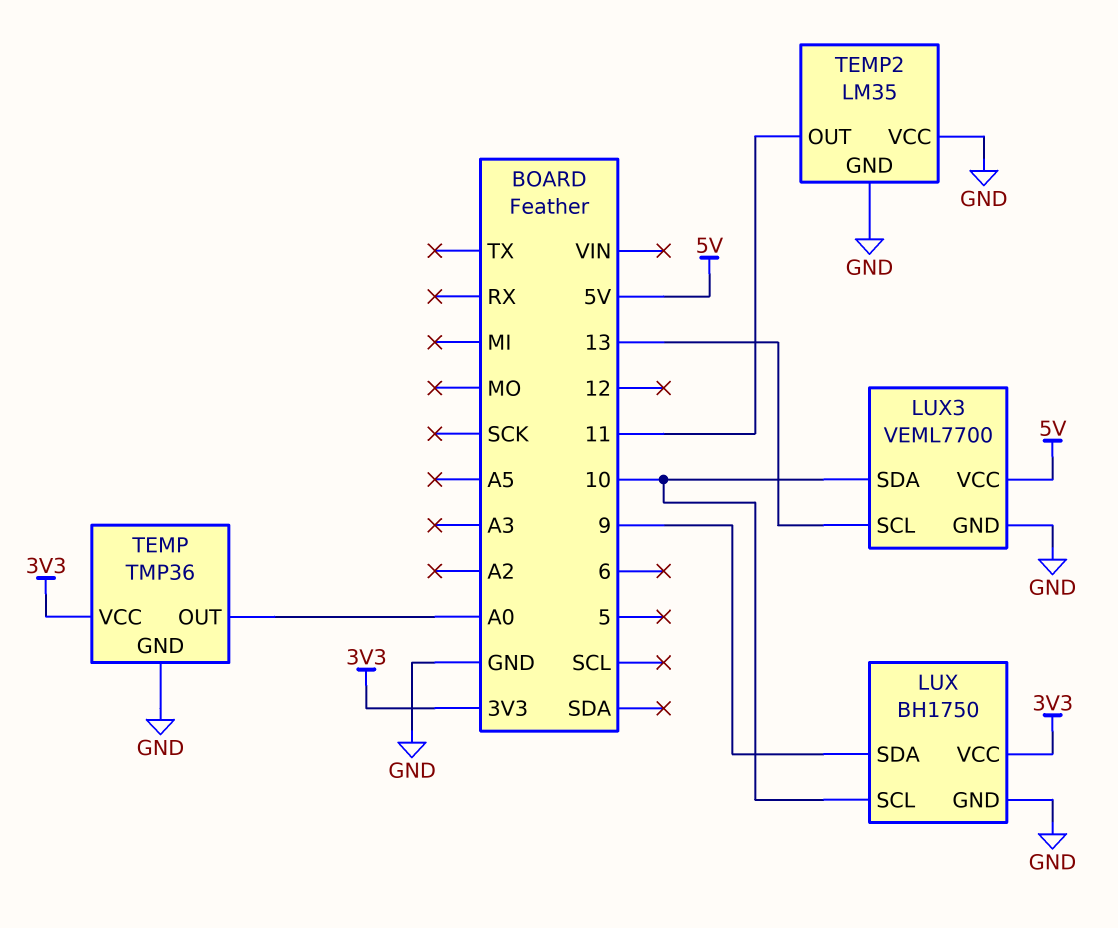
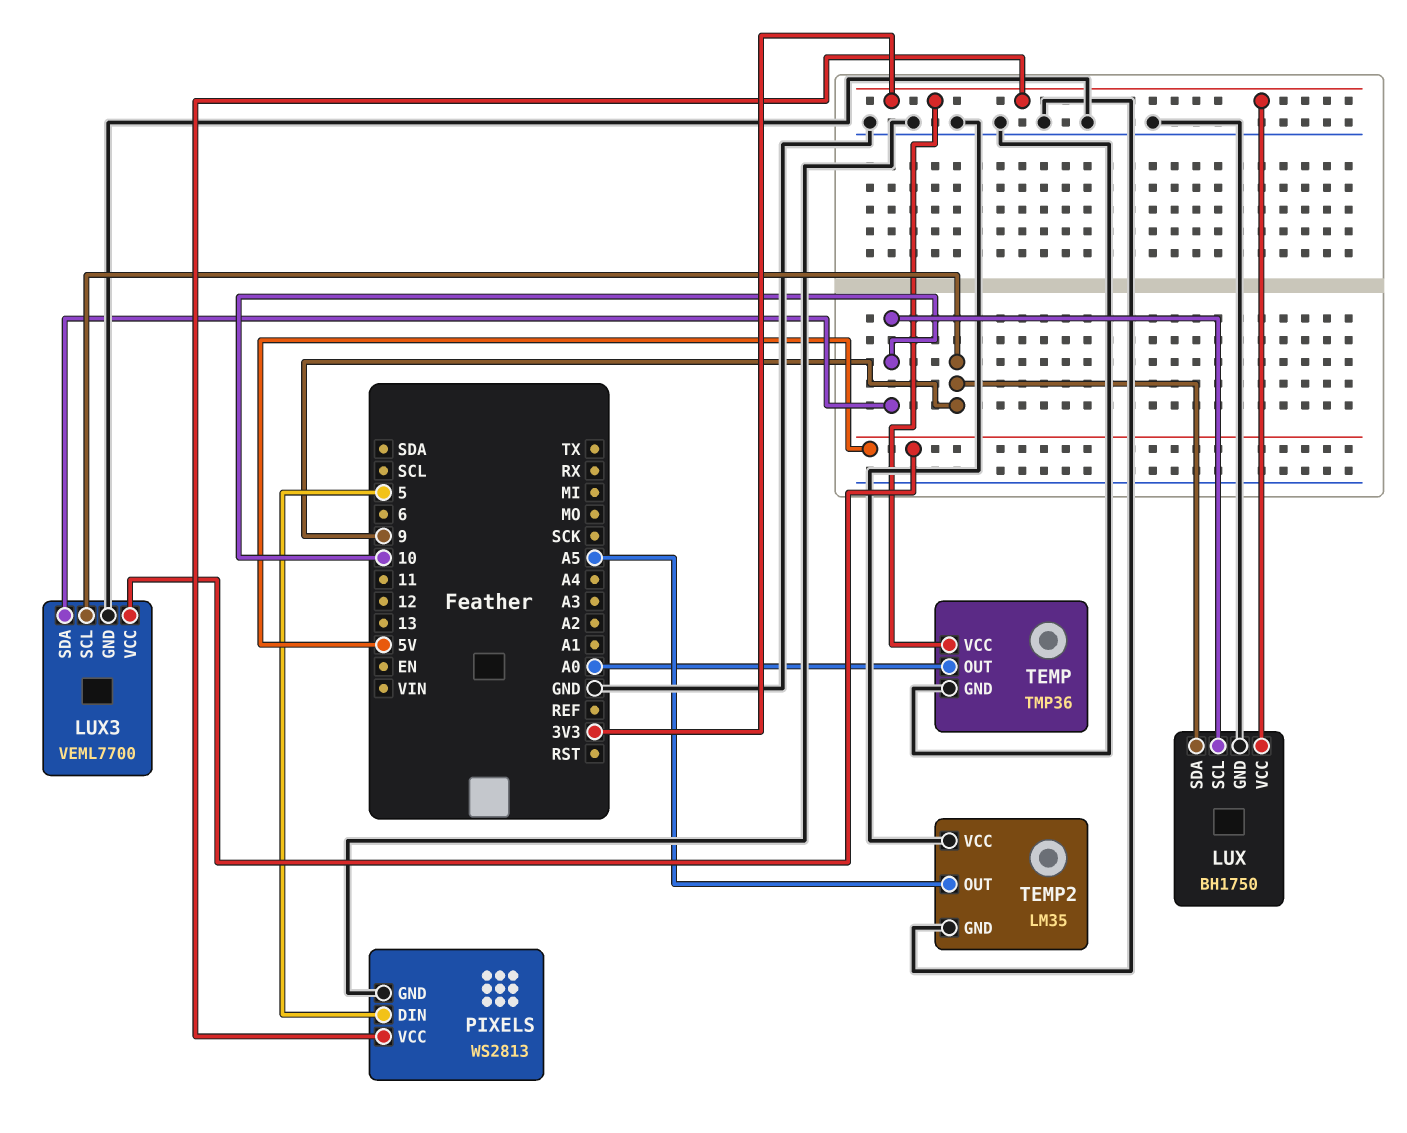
LUX3 pin SCL: 13 -> 9
PIXELS: none -> WS2813
PIXELS pin DIN: none -> 5
PIXELS pin GND: none -> GND
PIXELS pin VCC: none -> 3V3
TEMP2 pin OUT: 11 -> A5

